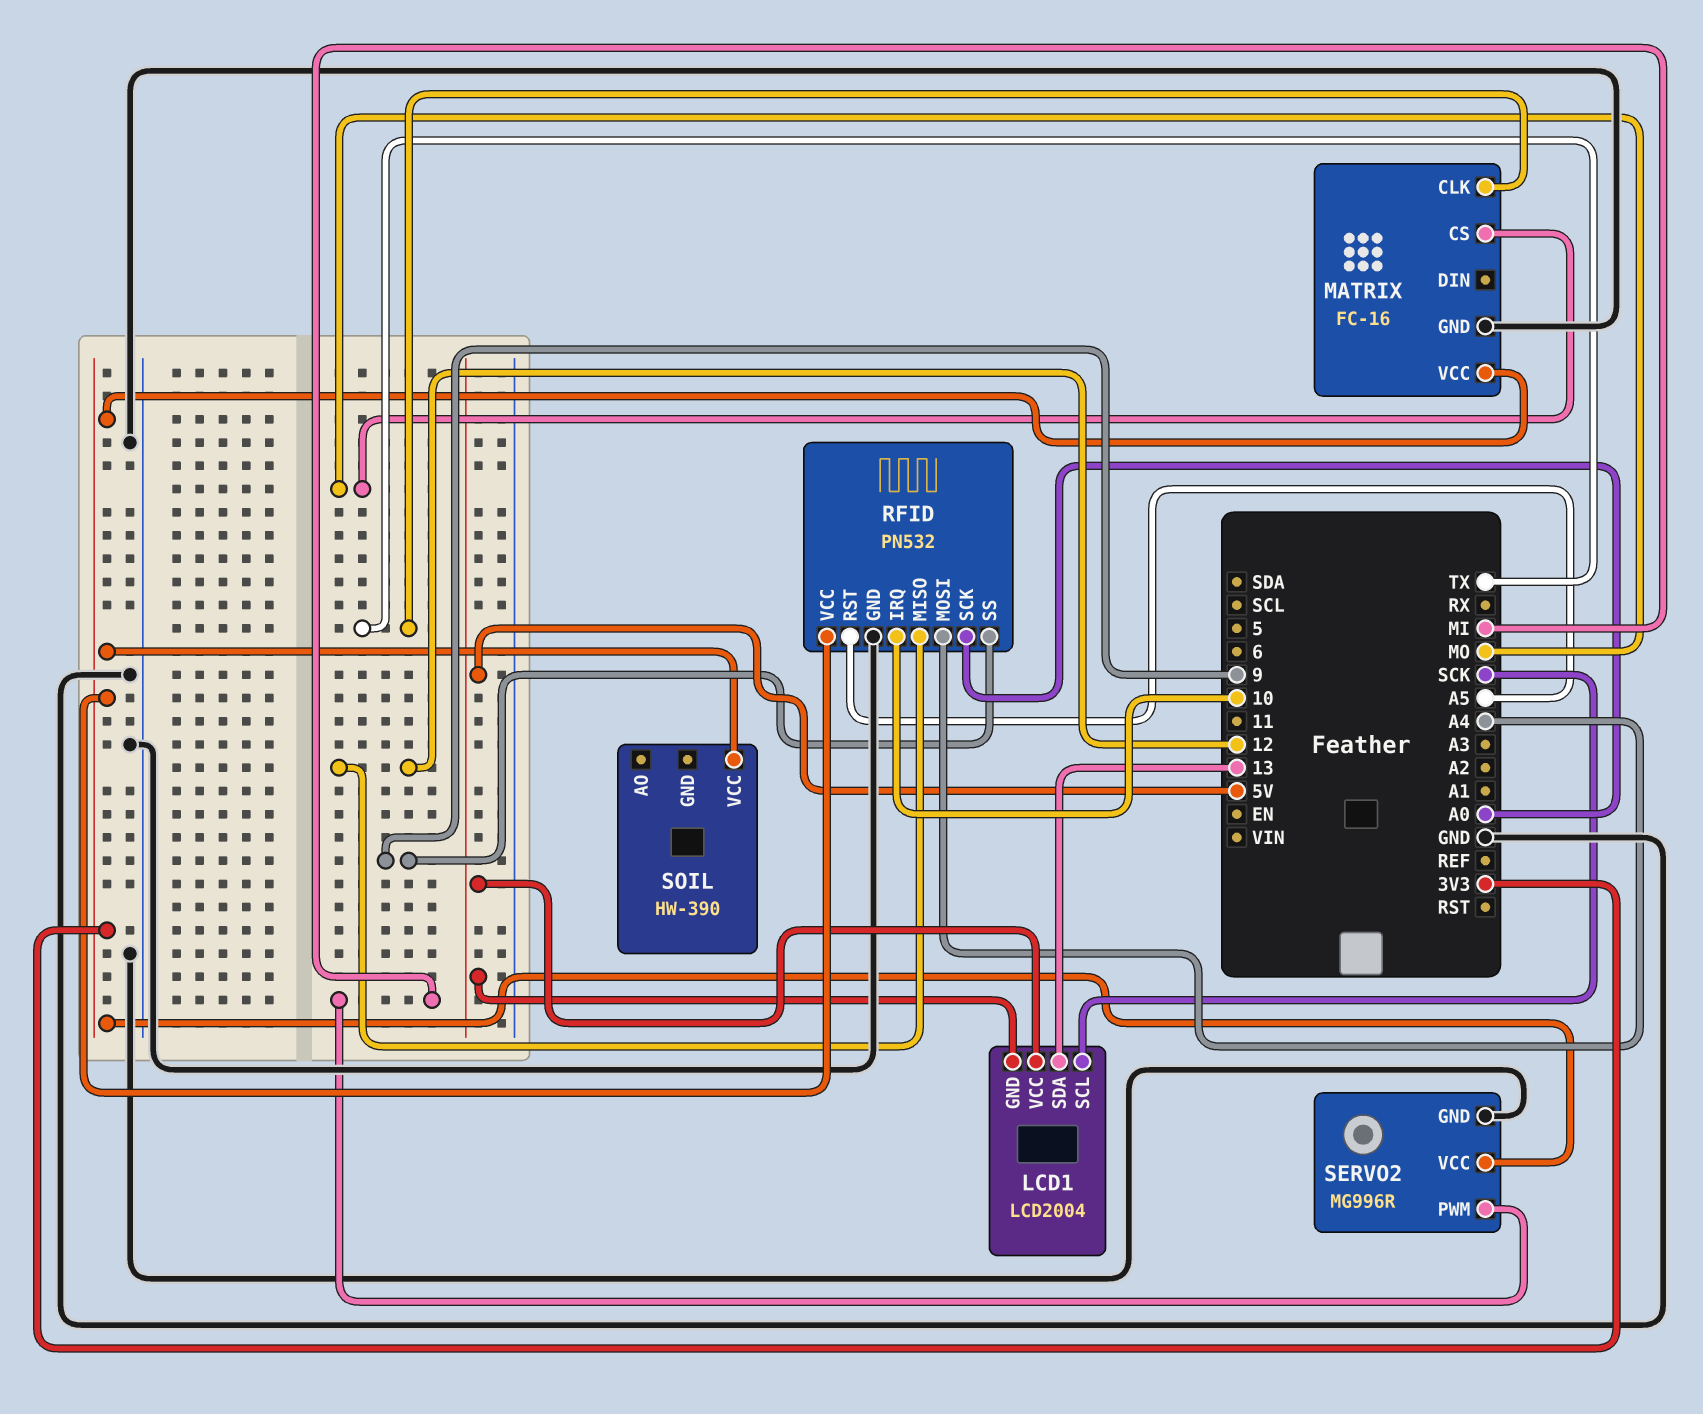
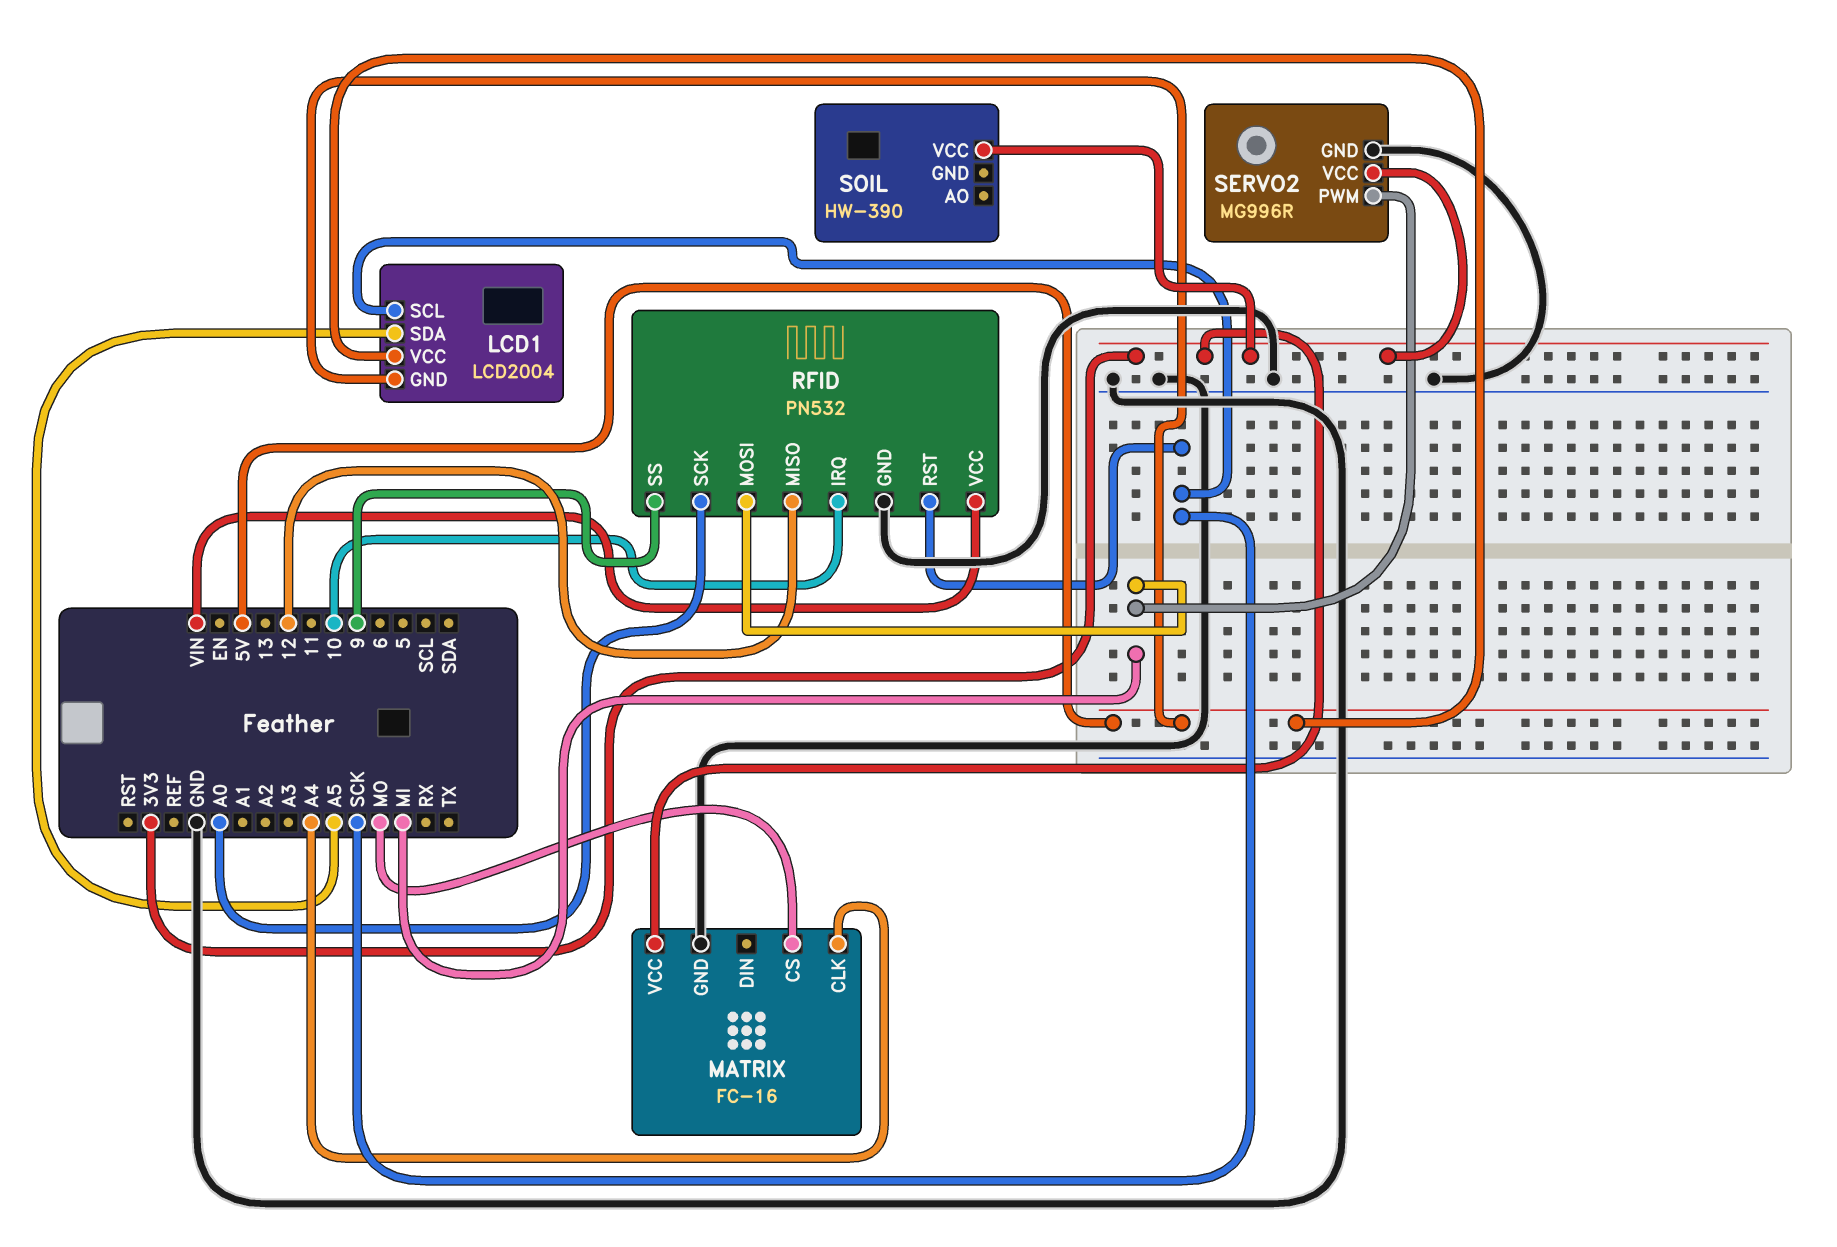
LCD1 pin SDA: 13 -> A5
MATRIX pin CLK: TX -> A4
RFID pin MOSI: A4 -> MI
RFID pin RST: A5 -> SCK
RFID pin VCC: 3V3 -> VIN

